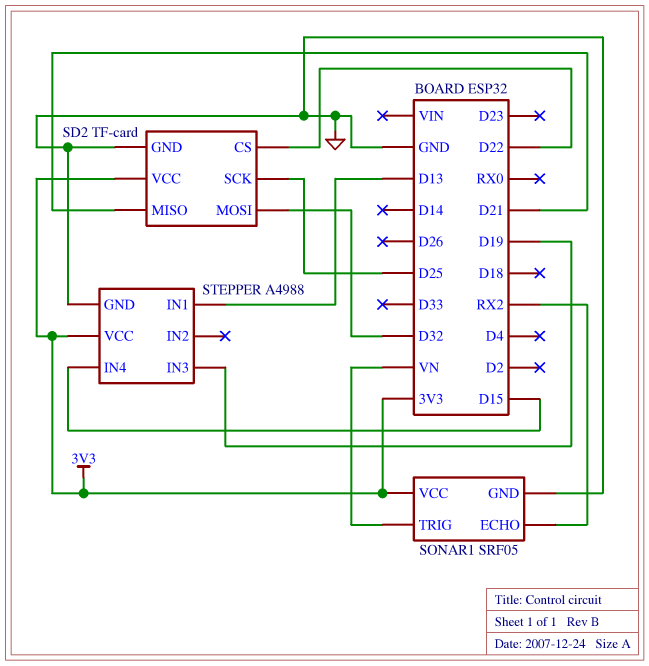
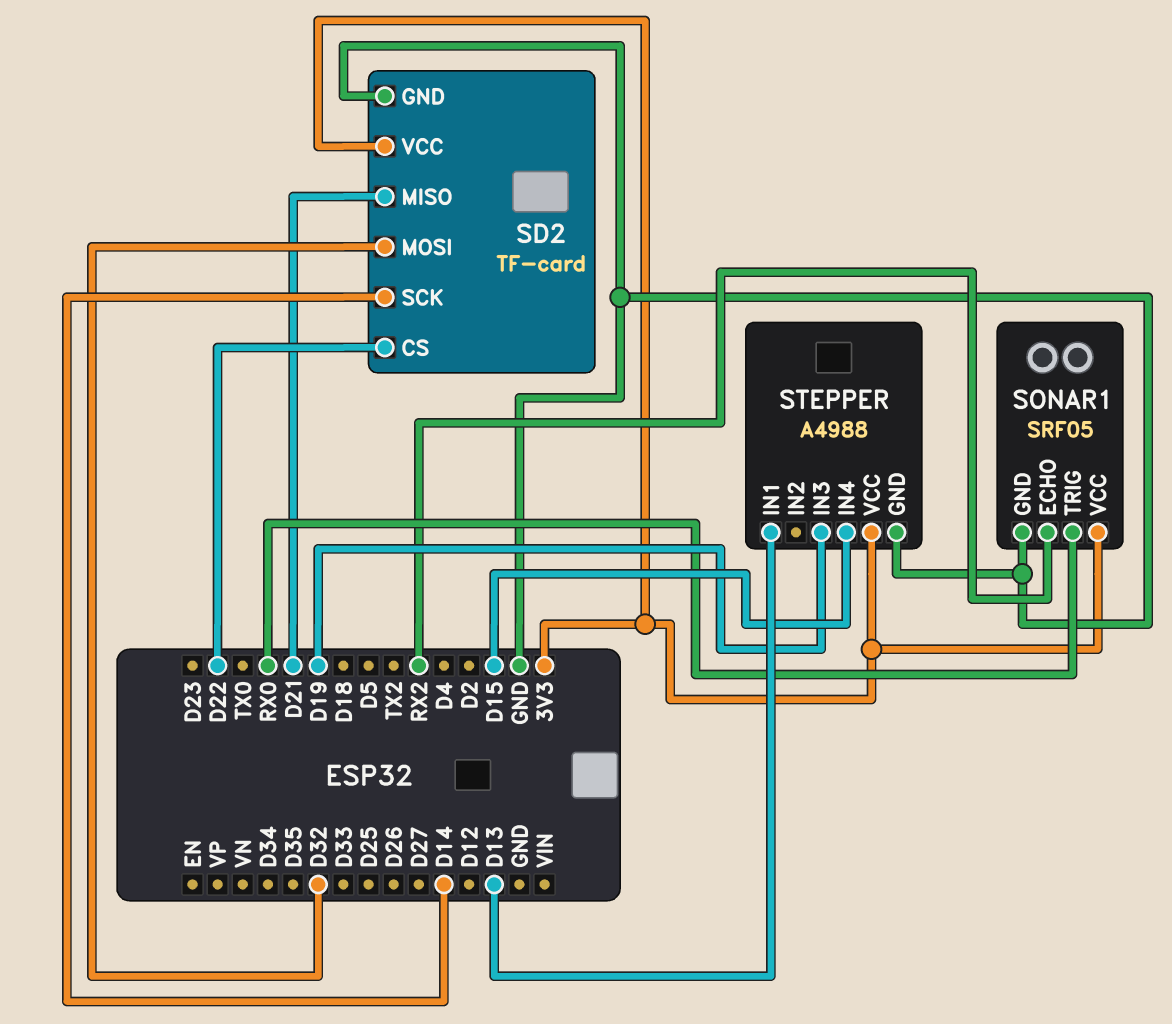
SD2 pin SCK: D25 -> D14
SONAR1 pin TRIG: VN -> RX0

